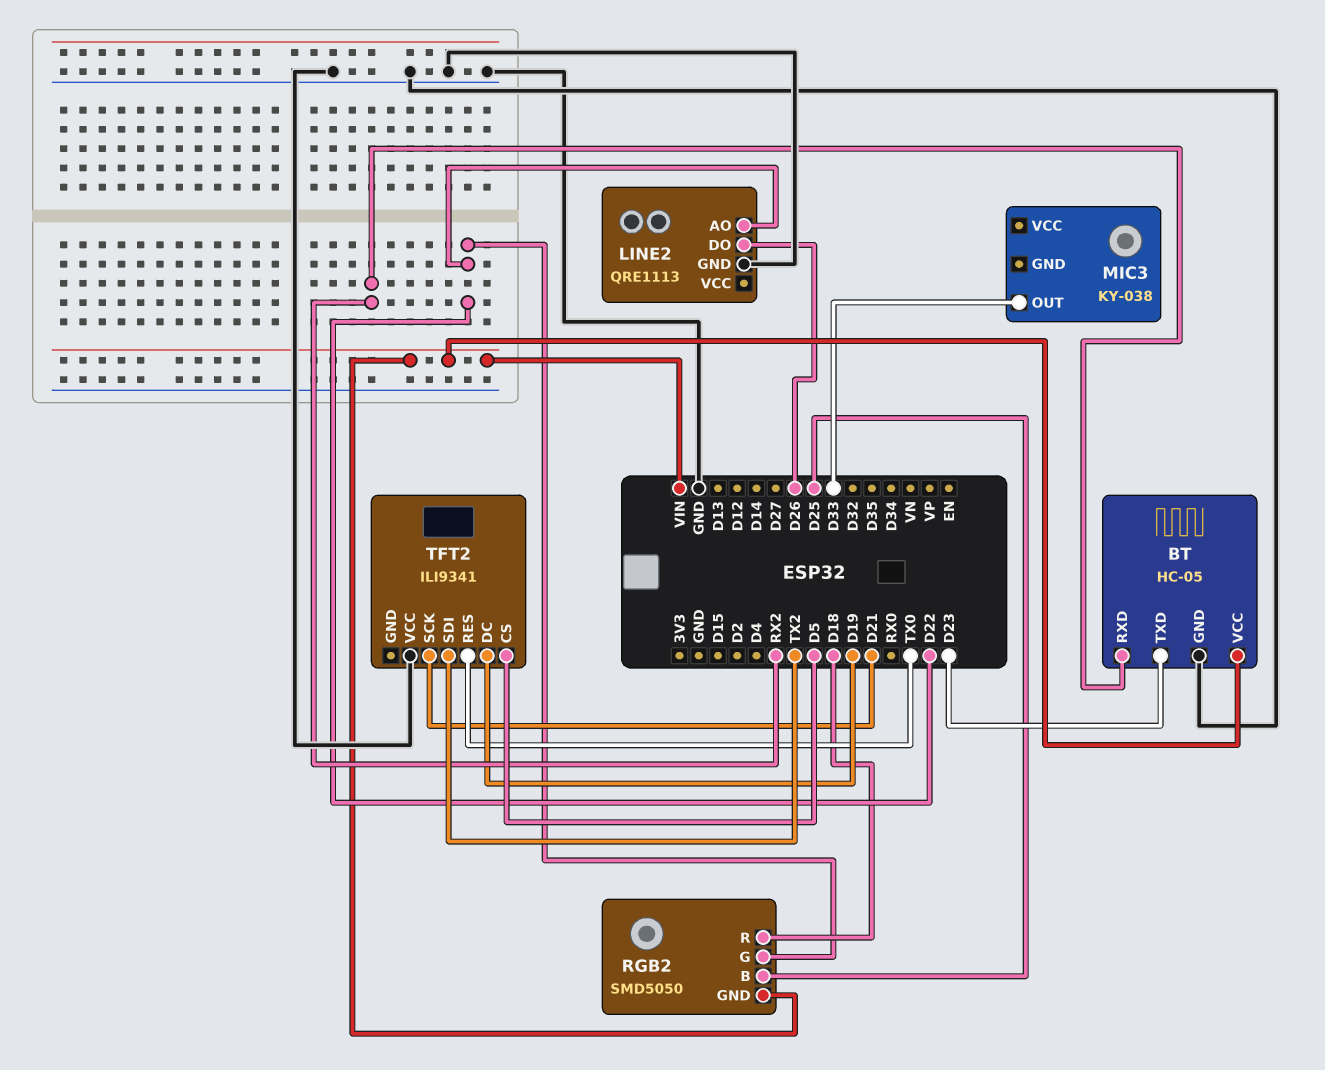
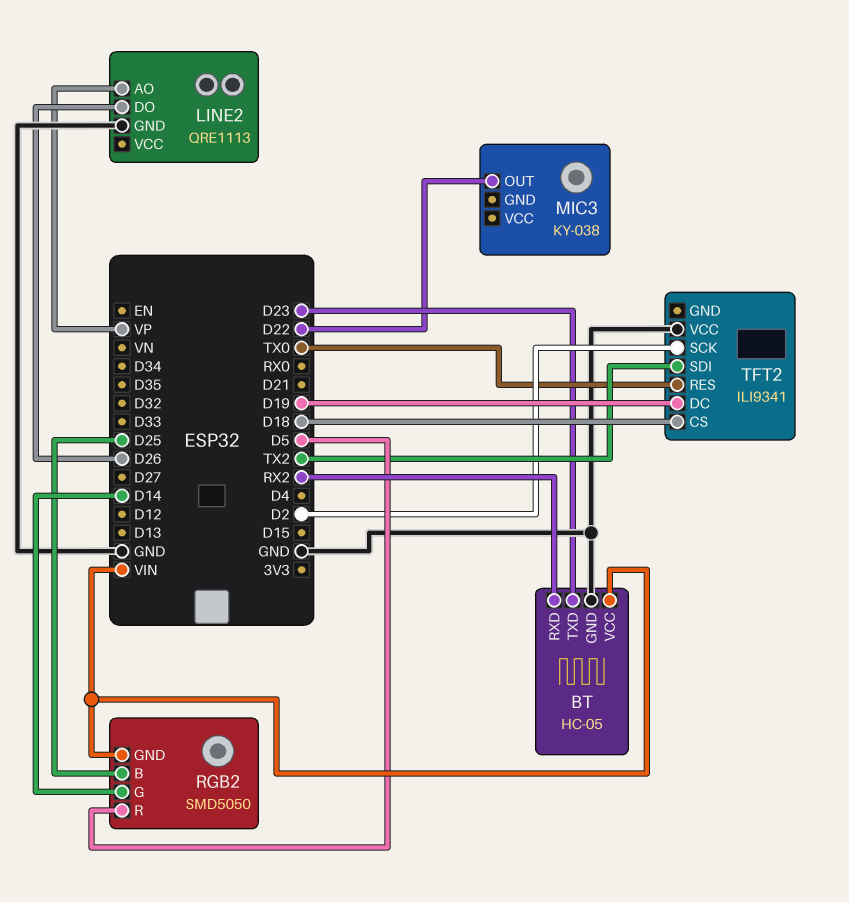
LINE2 pin AO: D22 -> VP
MIC3 pin OUT: D33 -> D22
RGB2 pin G: D22 -> D14
RGB2 pin R: D18 -> D5
TFT2 pin CS: D5 -> D18
TFT2 pin SCK: D21 -> D2

